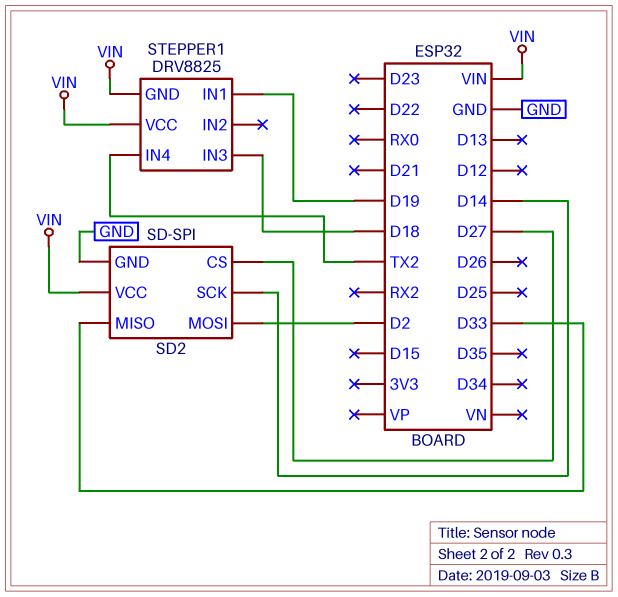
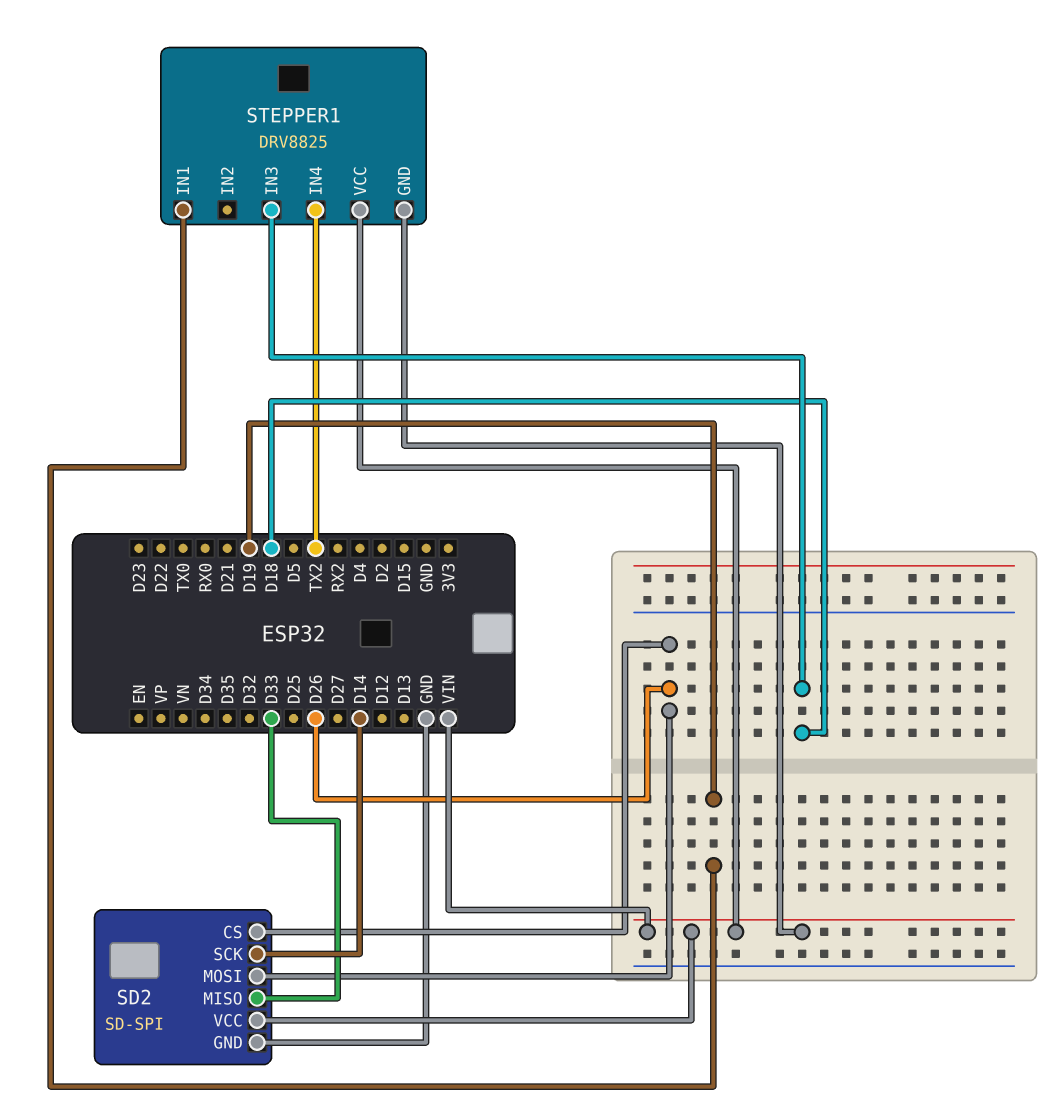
SD2 pin CS: D27 -> D26
SD2 pin MOSI: D2 -> D26

